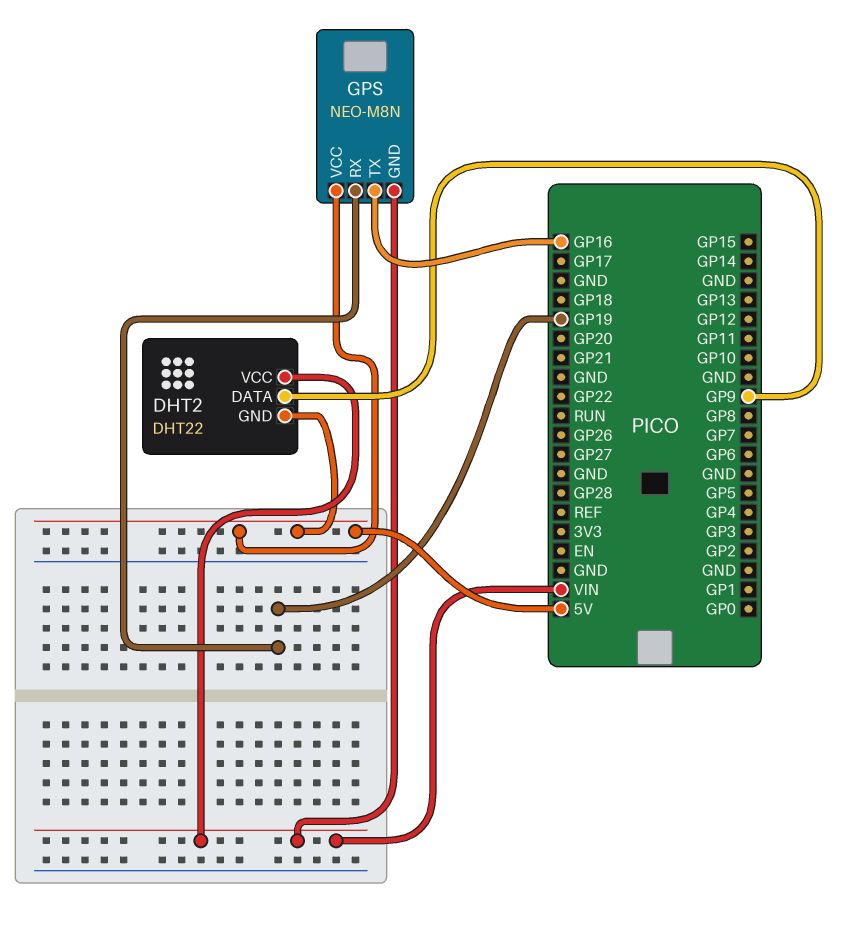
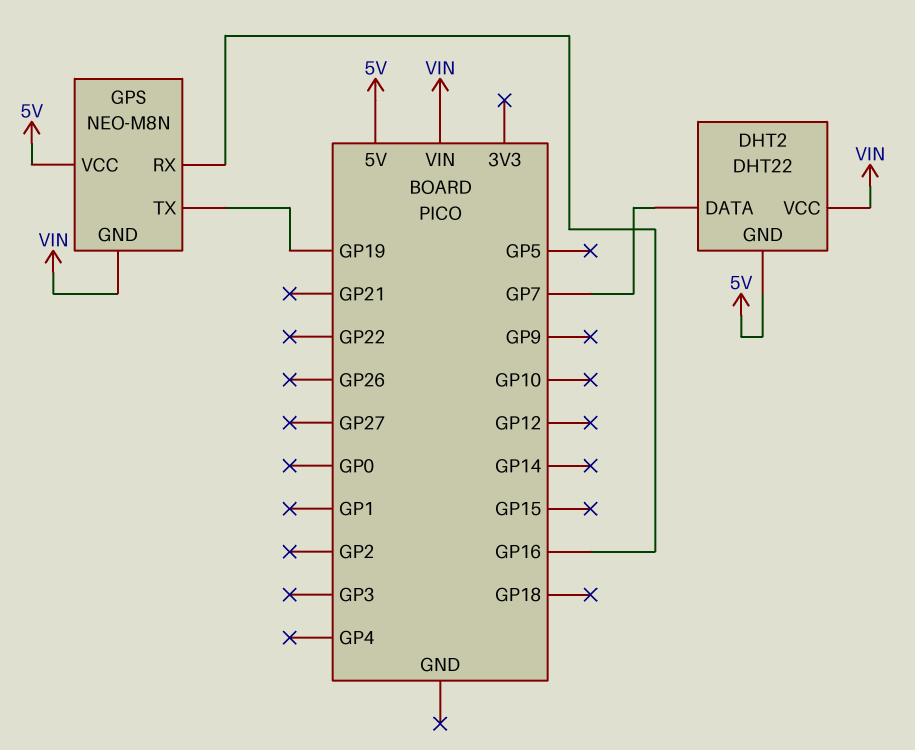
DHT2 pin DATA: GP9 -> GP7
GPS pin RX: GP19 -> GP16
GPS pin TX: GP16 -> GP19

